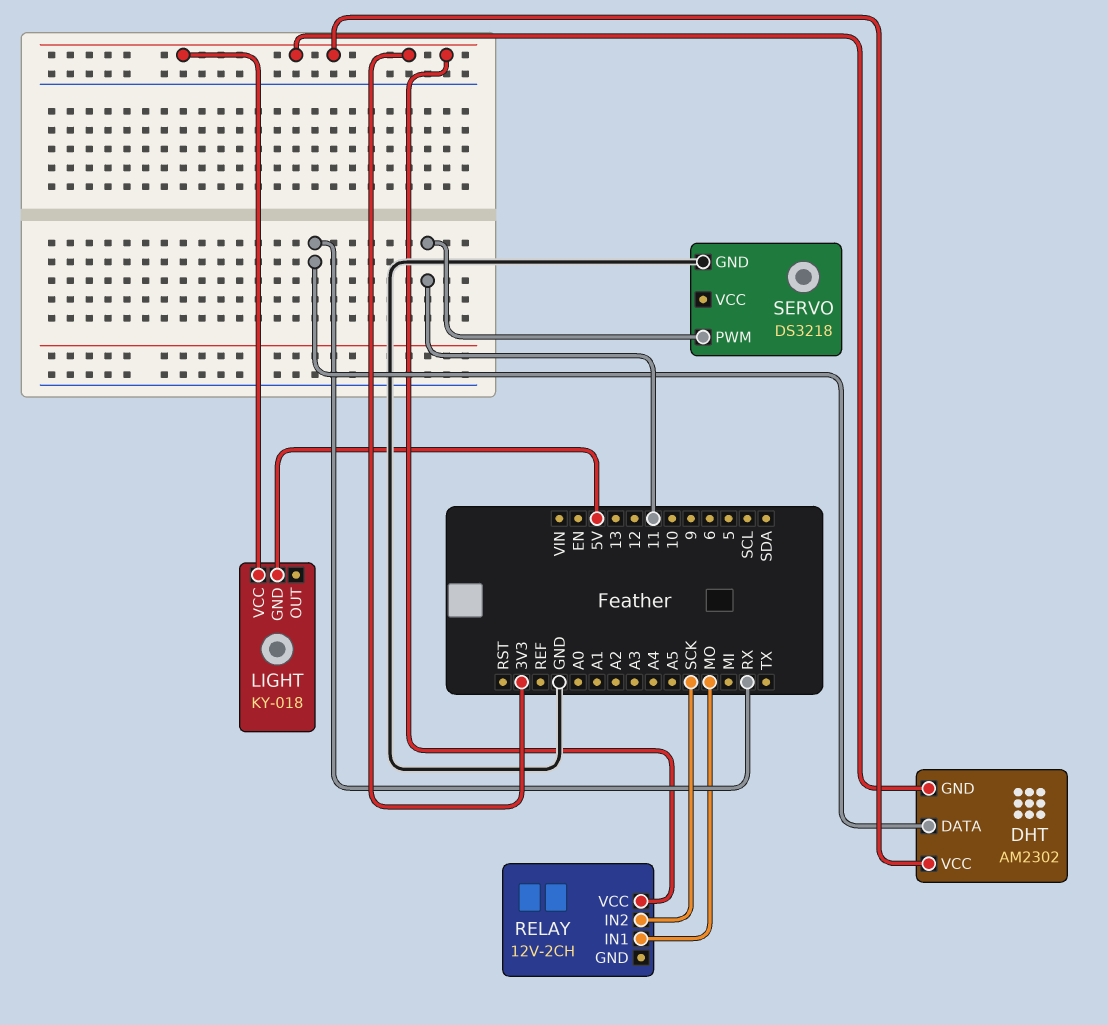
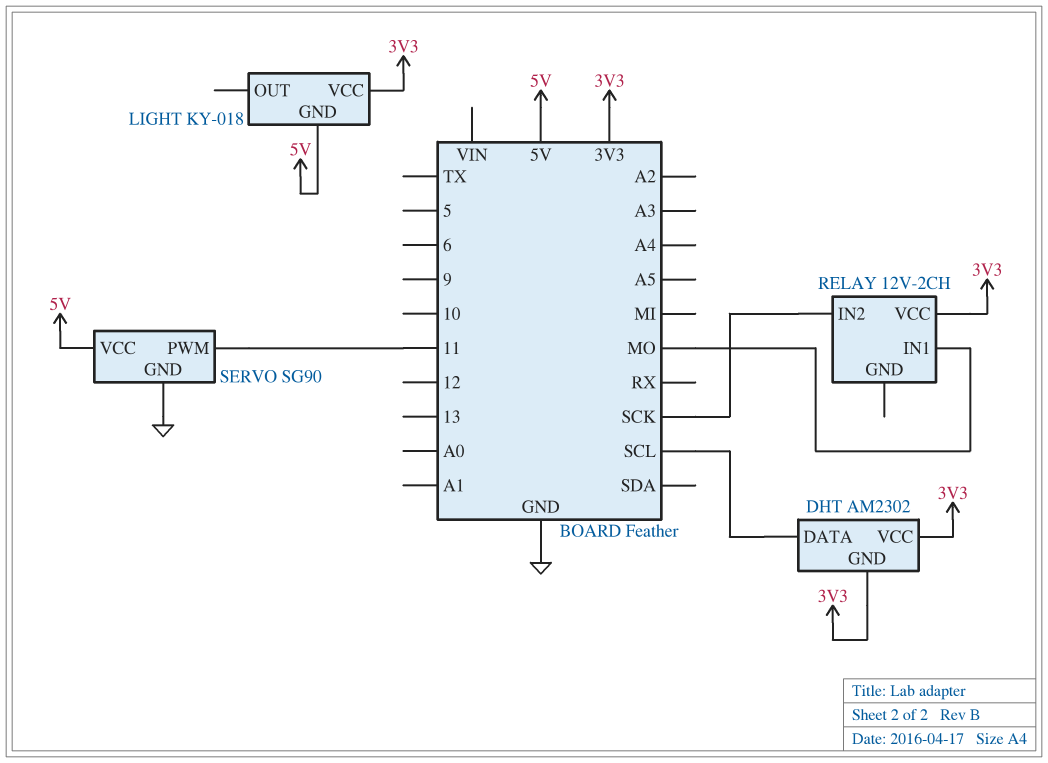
DHT pin DATA: RX -> SCL
SERVO: DS3218 -> SG90
SERVO pin VCC: none -> 5V

